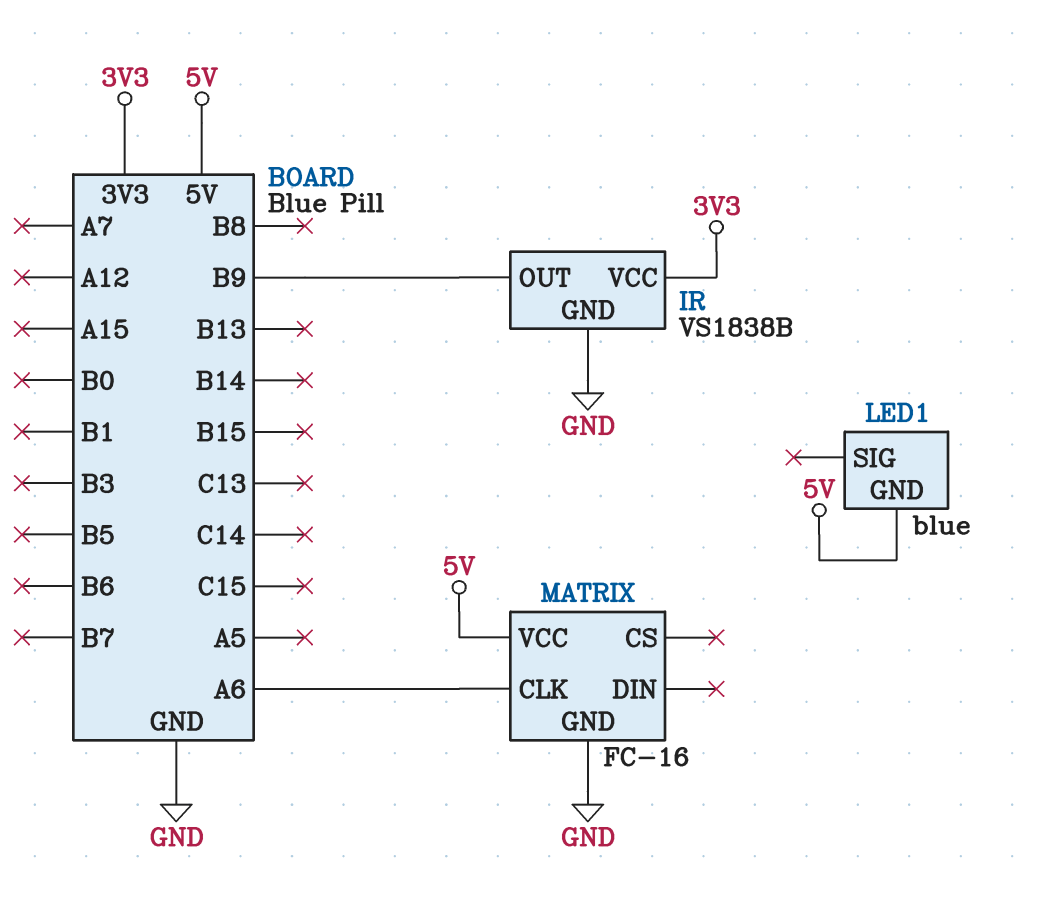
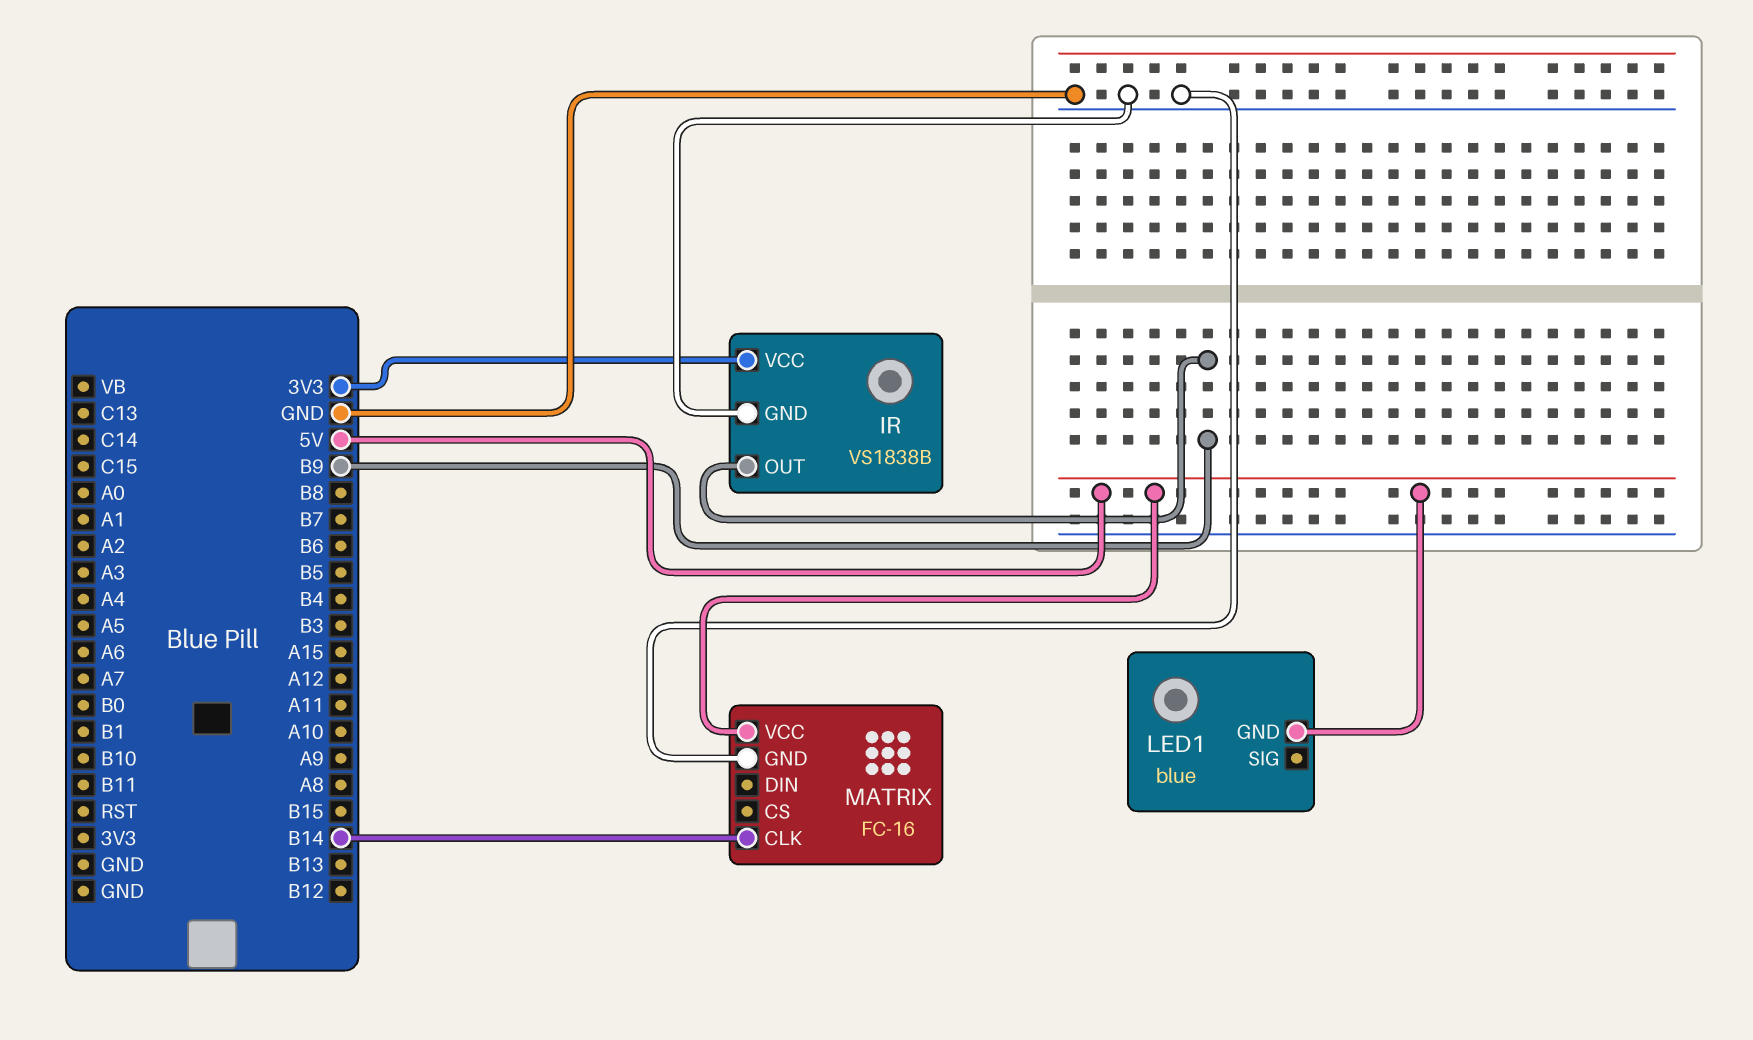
MATRIX pin CLK: A6 -> B14

